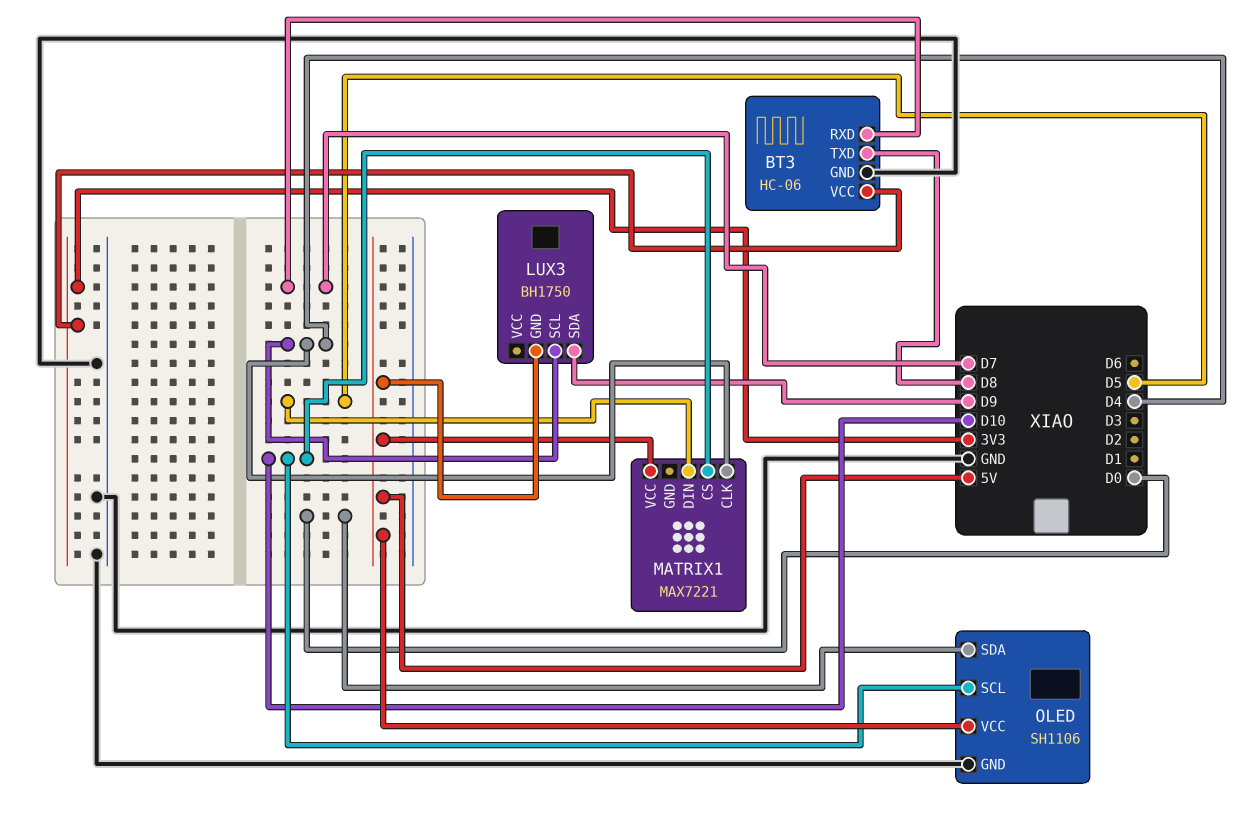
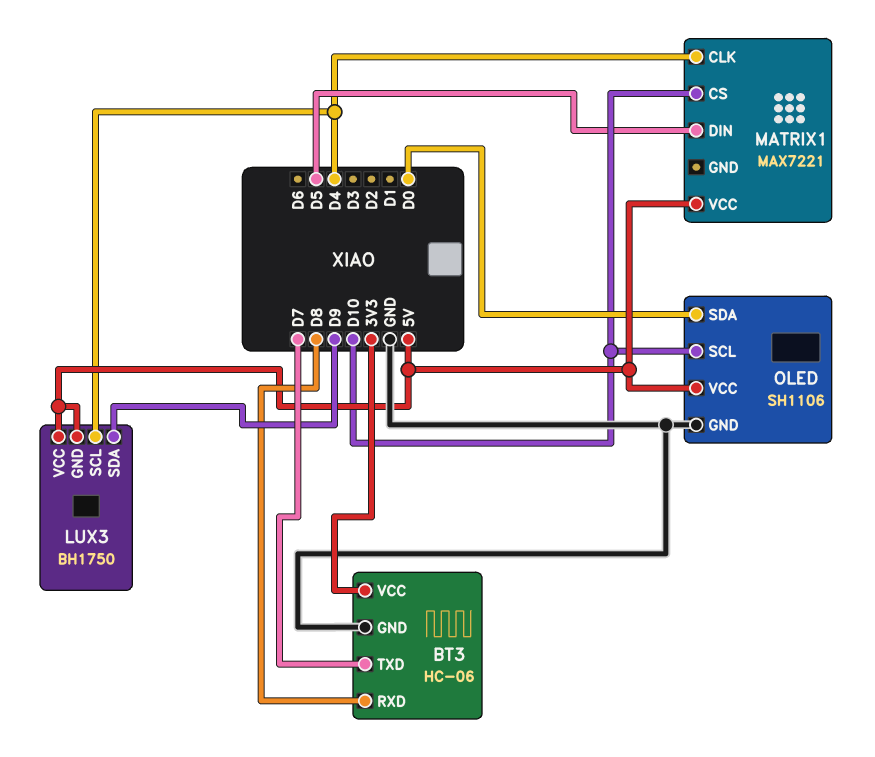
BT3 pin RXD: D7 -> D8
BT3 pin TXD: D8 -> D7
LUX3 pin VCC: none -> 5V

